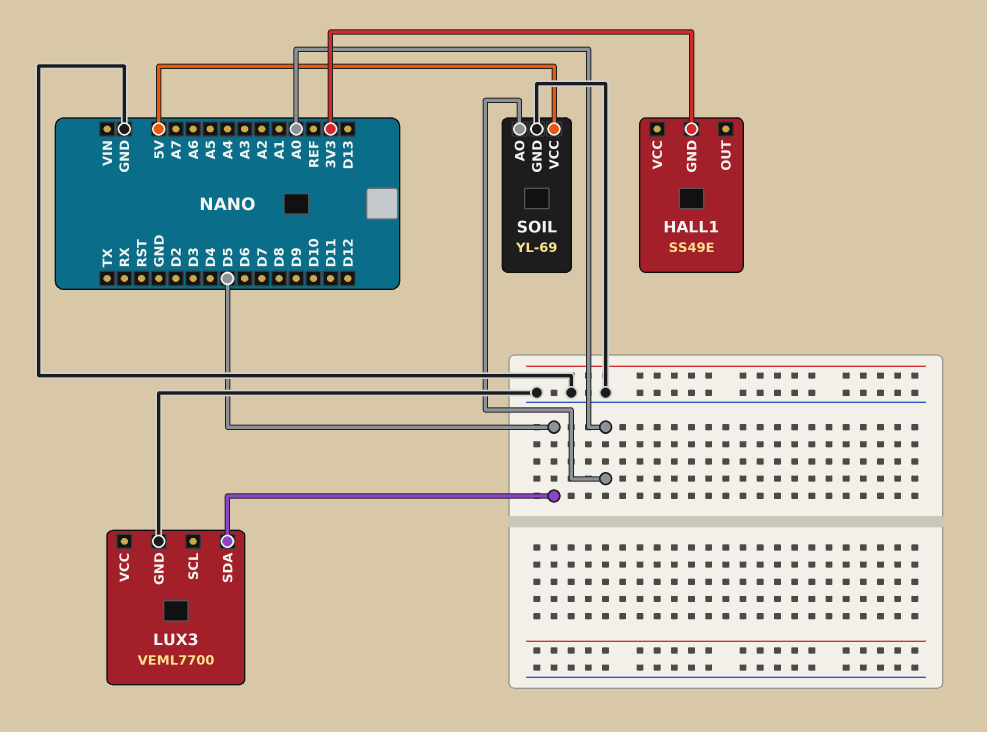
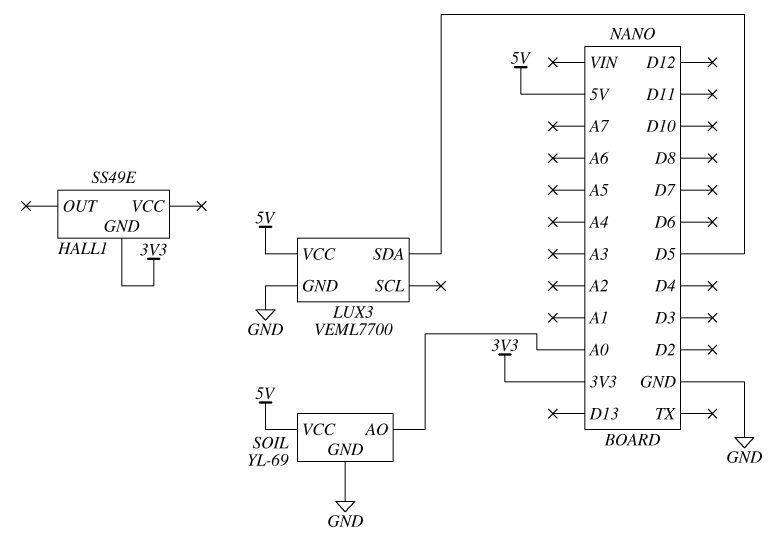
LUX3 pin VCC: none -> 5V

